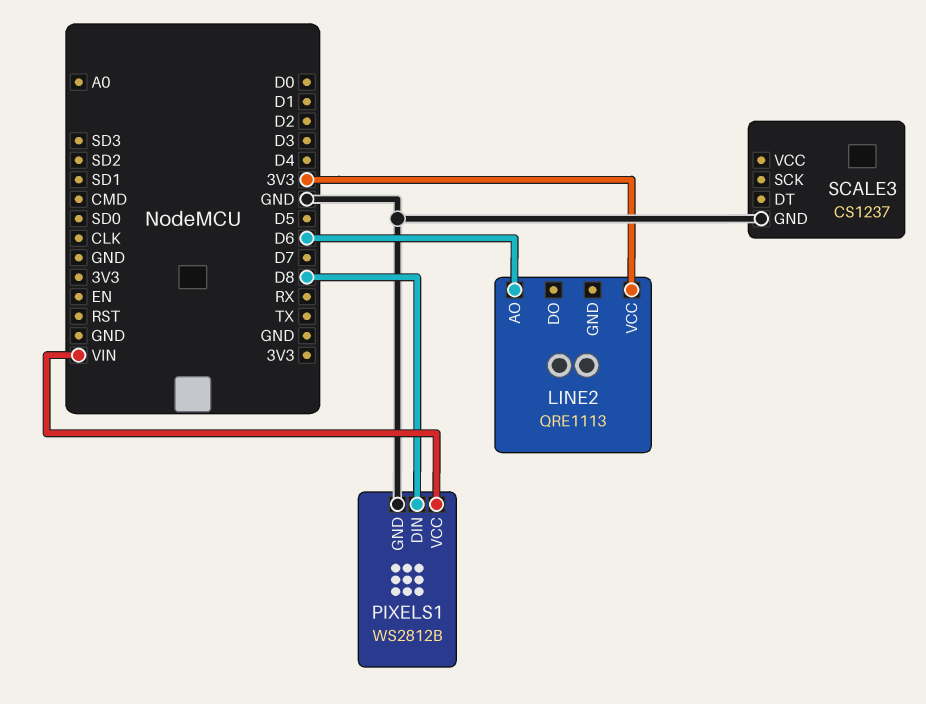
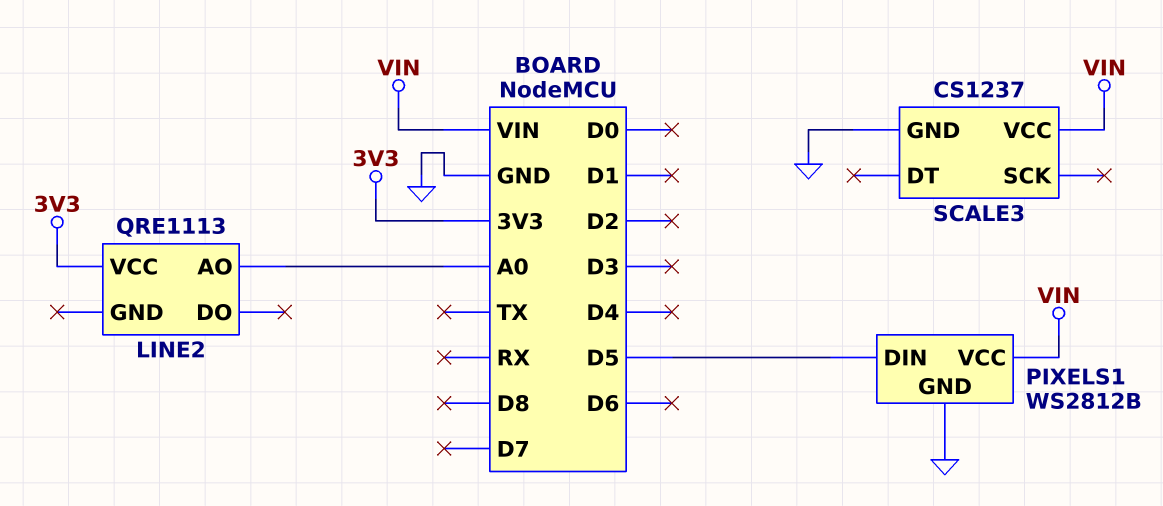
LINE2 pin AO: D6 -> A0
PIXELS1 pin DIN: D8 -> D5
SCALE3 pin VCC: none -> VIN

